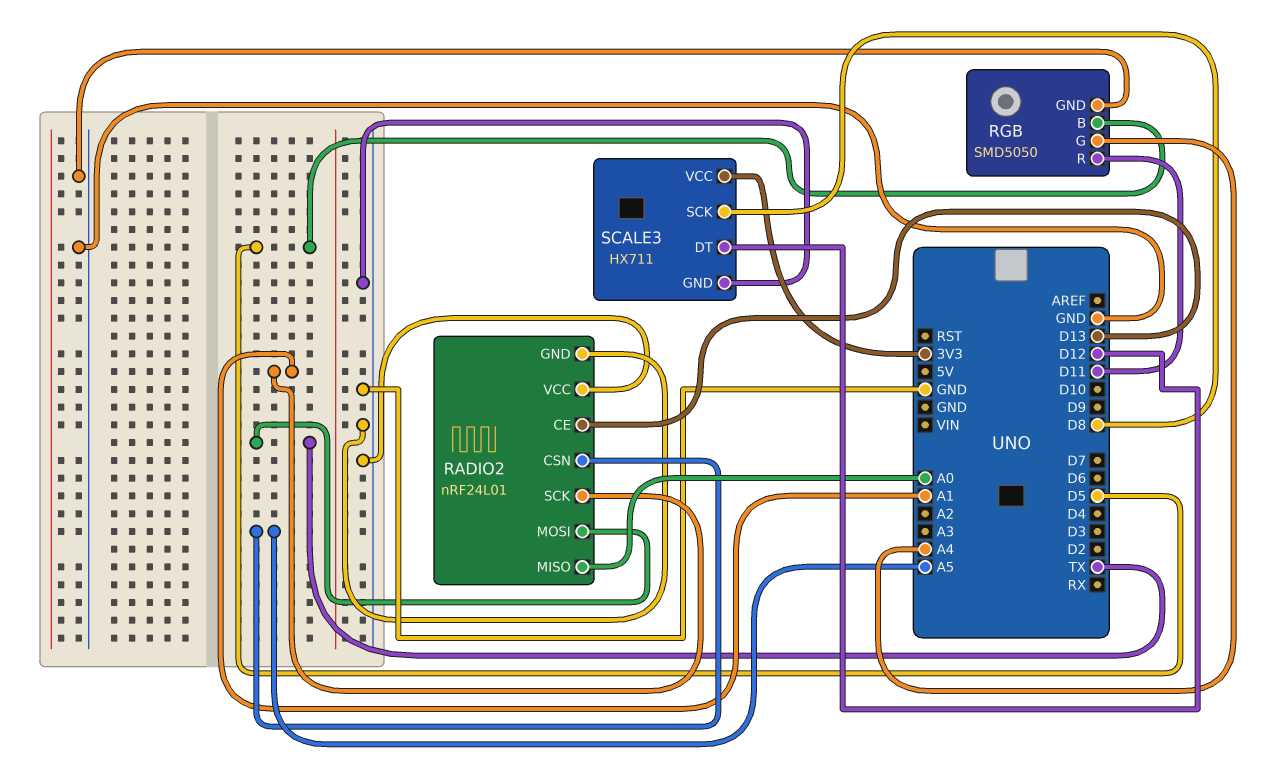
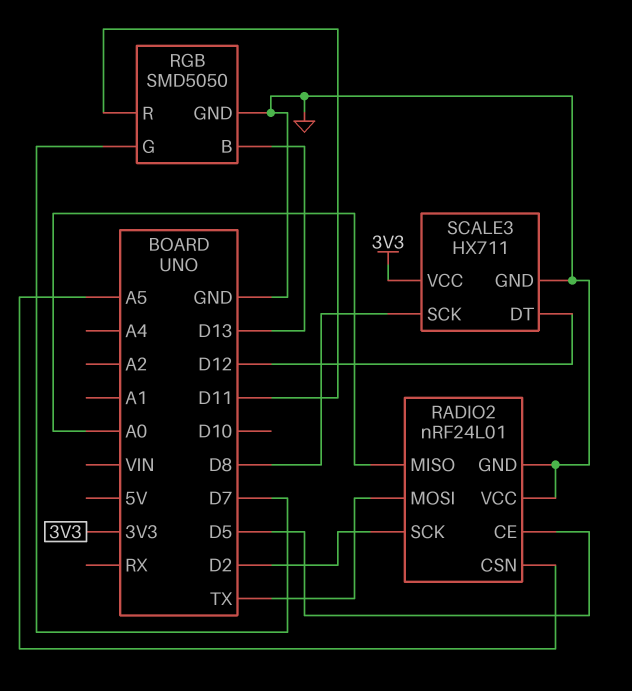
RADIO2 pin CE: D13 -> D5
RADIO2 pin SCK: A1 -> D2
RGB pin B: D5 -> D13
RGB pin G: A4 -> D7

